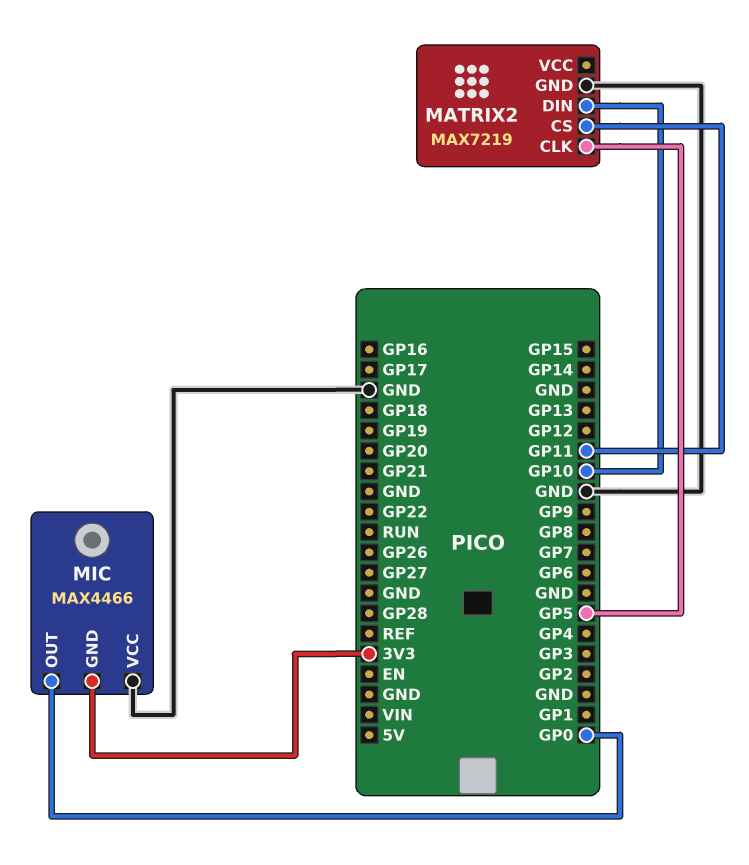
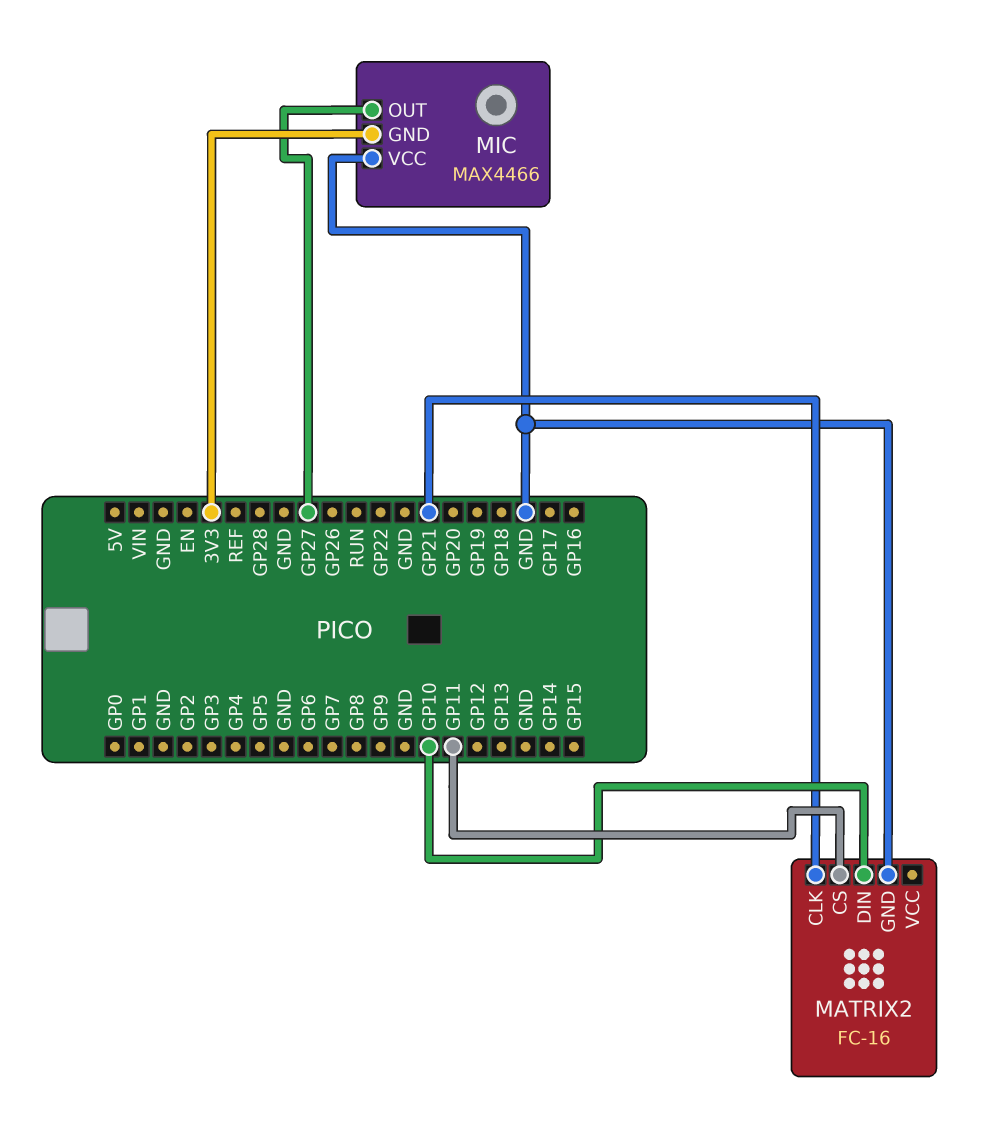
MATRIX2: MAX7219 -> FC-16
MATRIX2 pin CLK: GP5 -> GP21
MIC pin OUT: GP0 -> GP27

